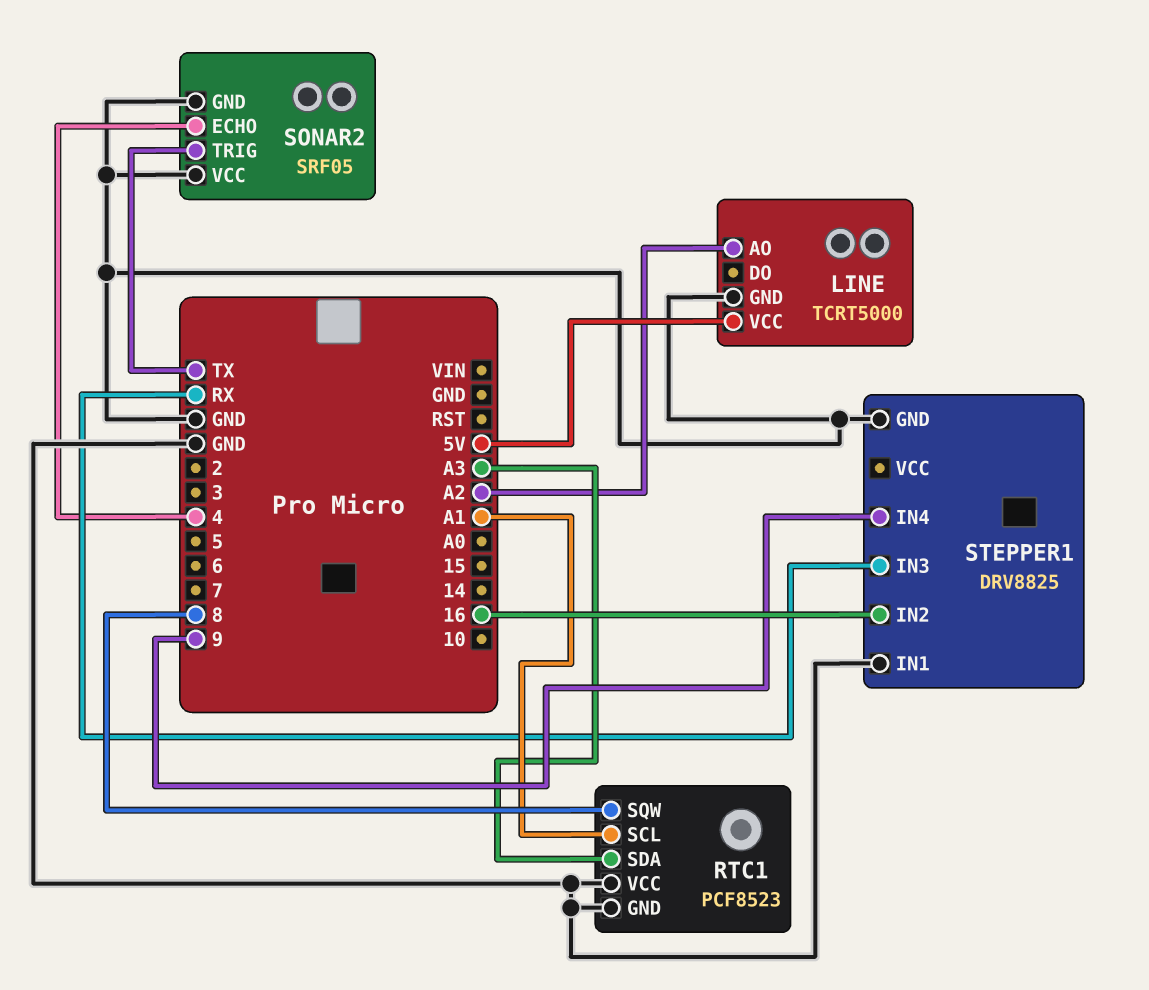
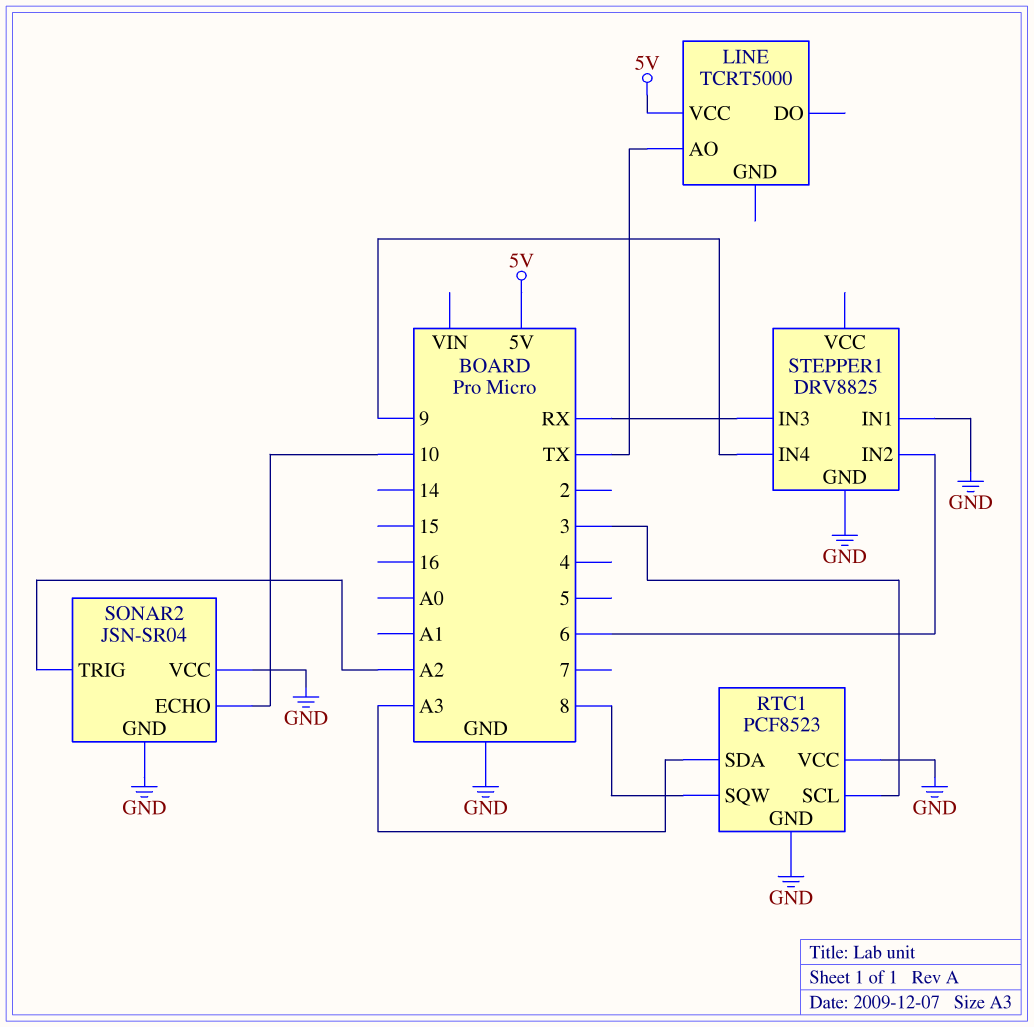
LINE pin AO: A2 -> TX
LINE pin GND: GND -> none
RTC1 pin SCL: A1 -> 3
SONAR2: SRF05 -> JSN-SR04
SONAR2 pin ECHO: 4 -> 10
SONAR2 pin TRIG: TX -> A2
STEPPER1 pin IN2: 16 -> 6

